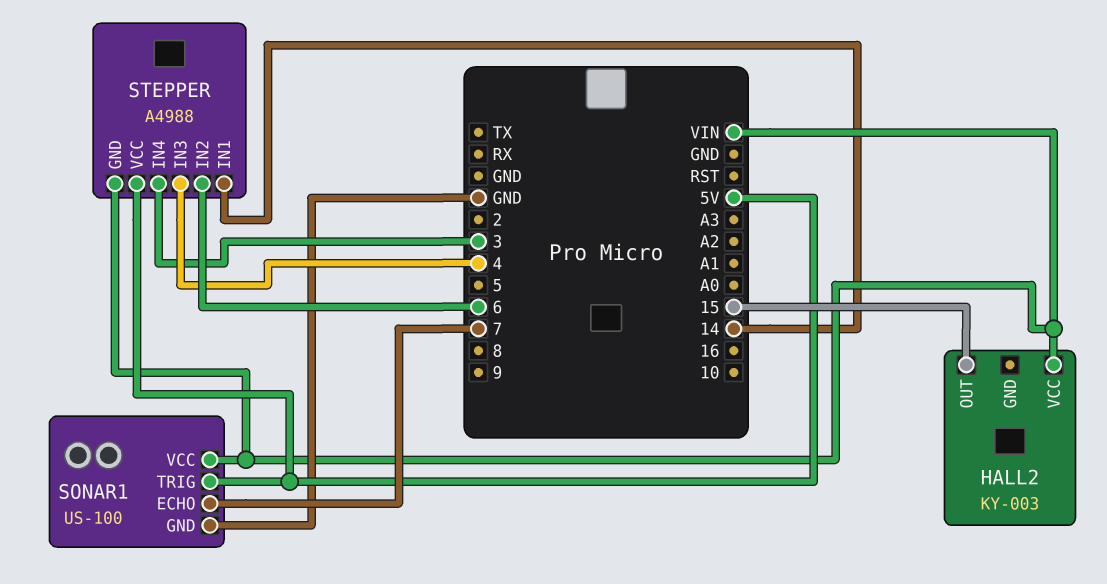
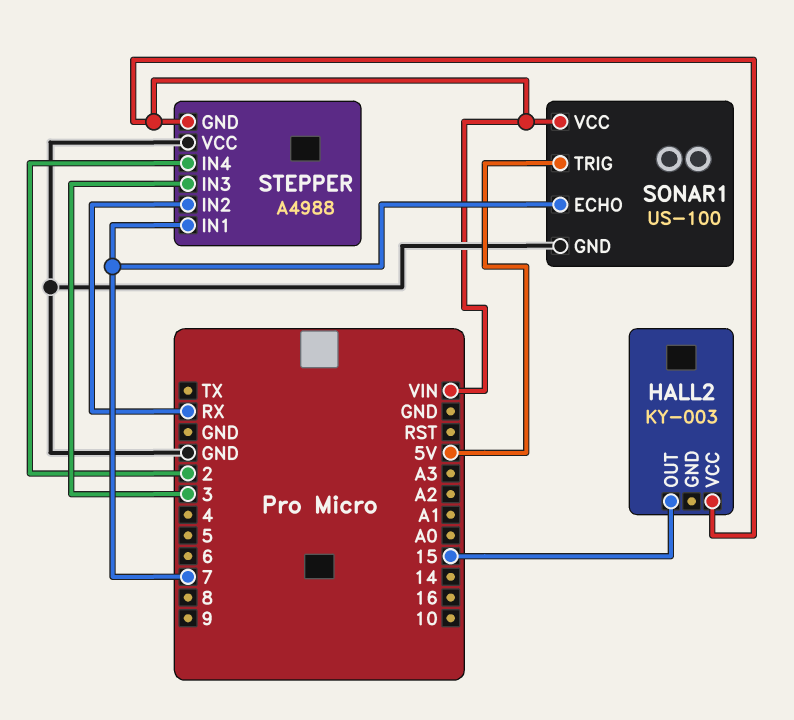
STEPPER pin IN1: 14 -> 7
STEPPER pin IN2: 6 -> RX
STEPPER pin IN3: 4 -> 3
STEPPER pin IN4: 3 -> 2
STEPPER pin VCC: 5V -> GND

